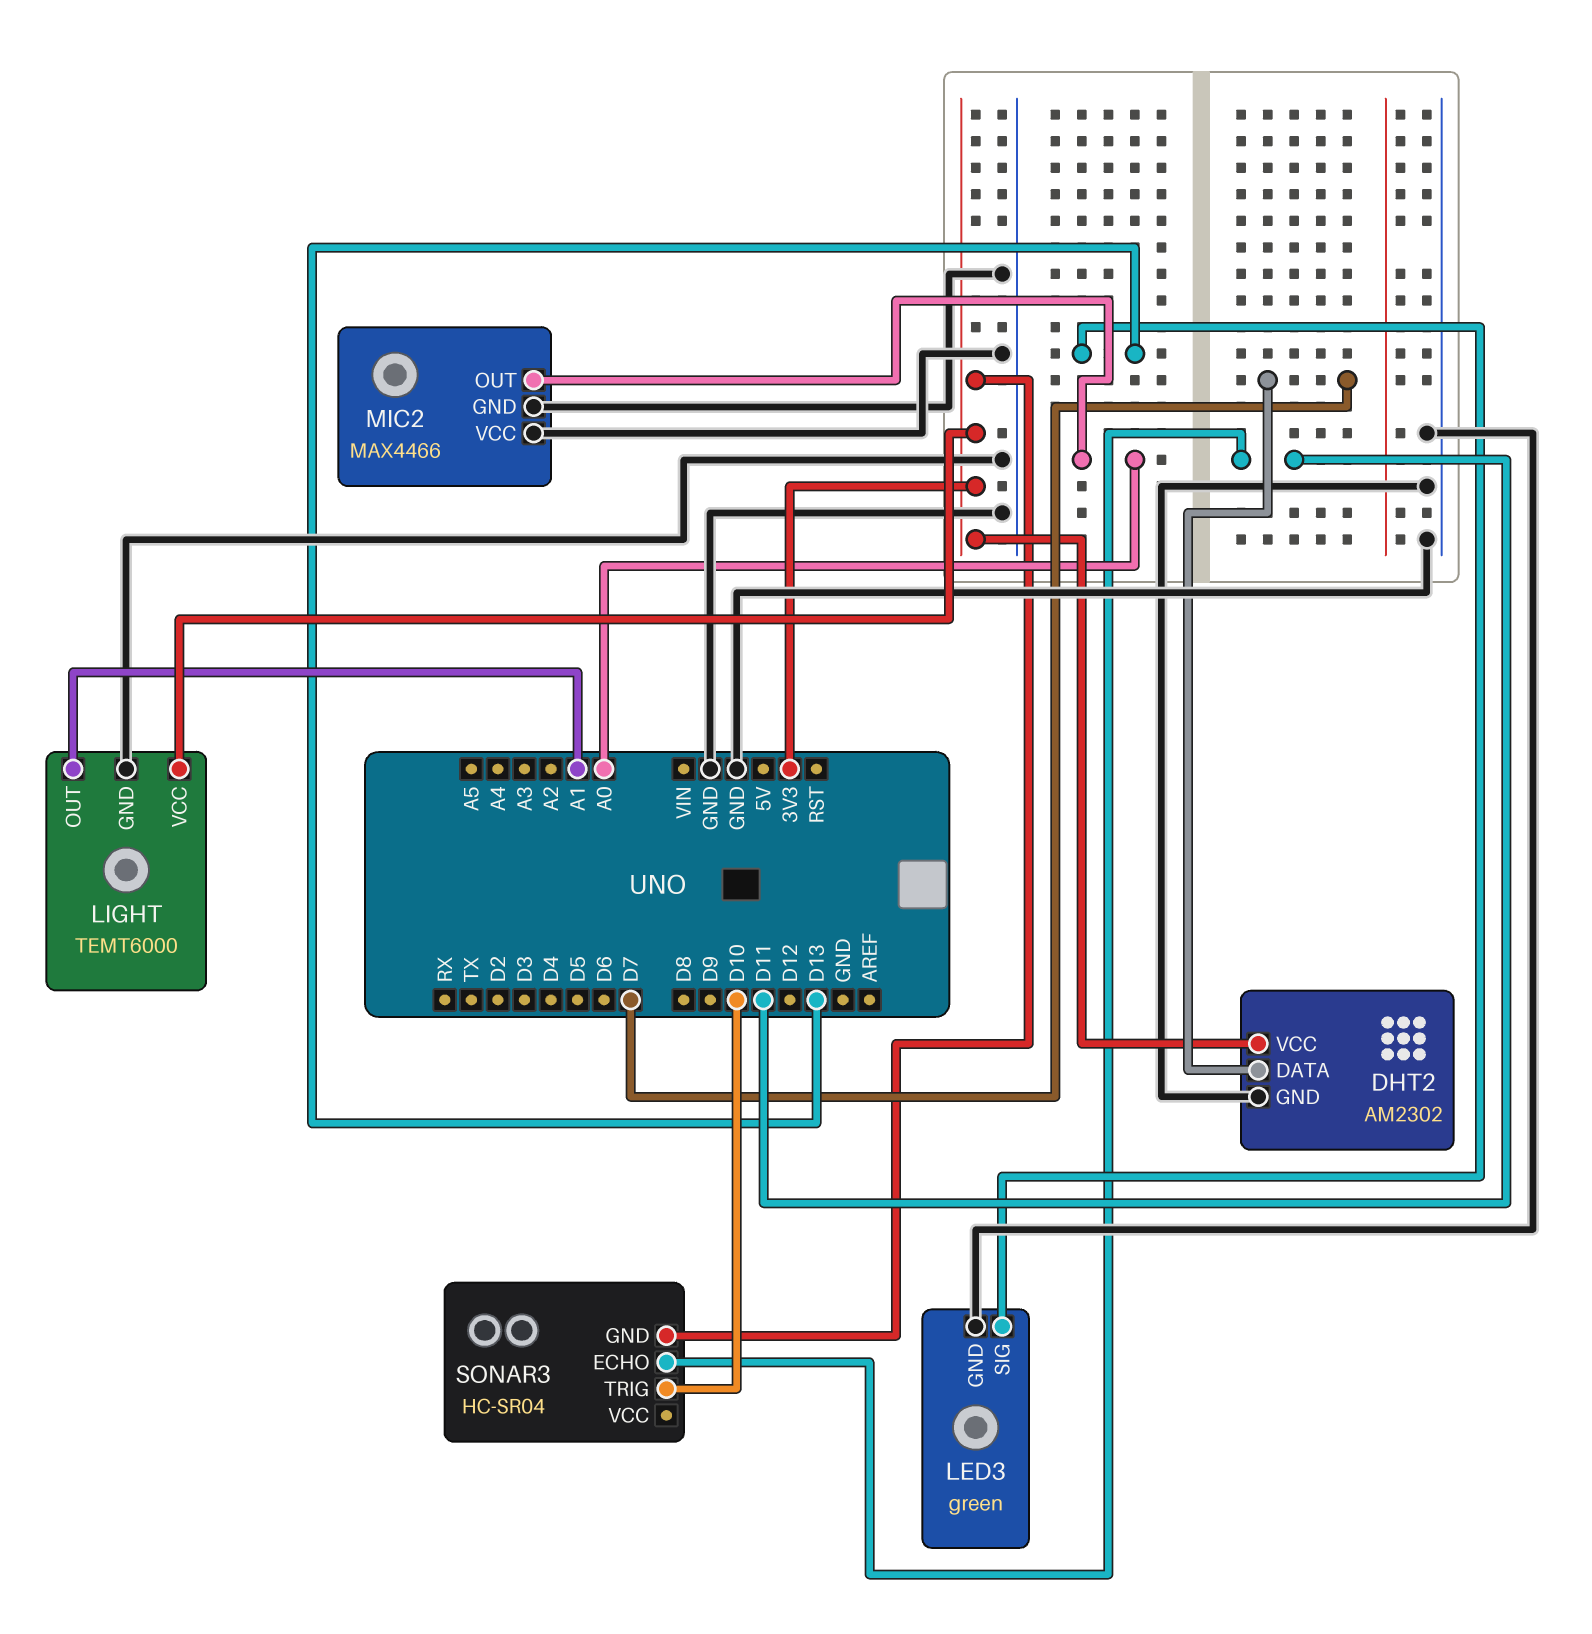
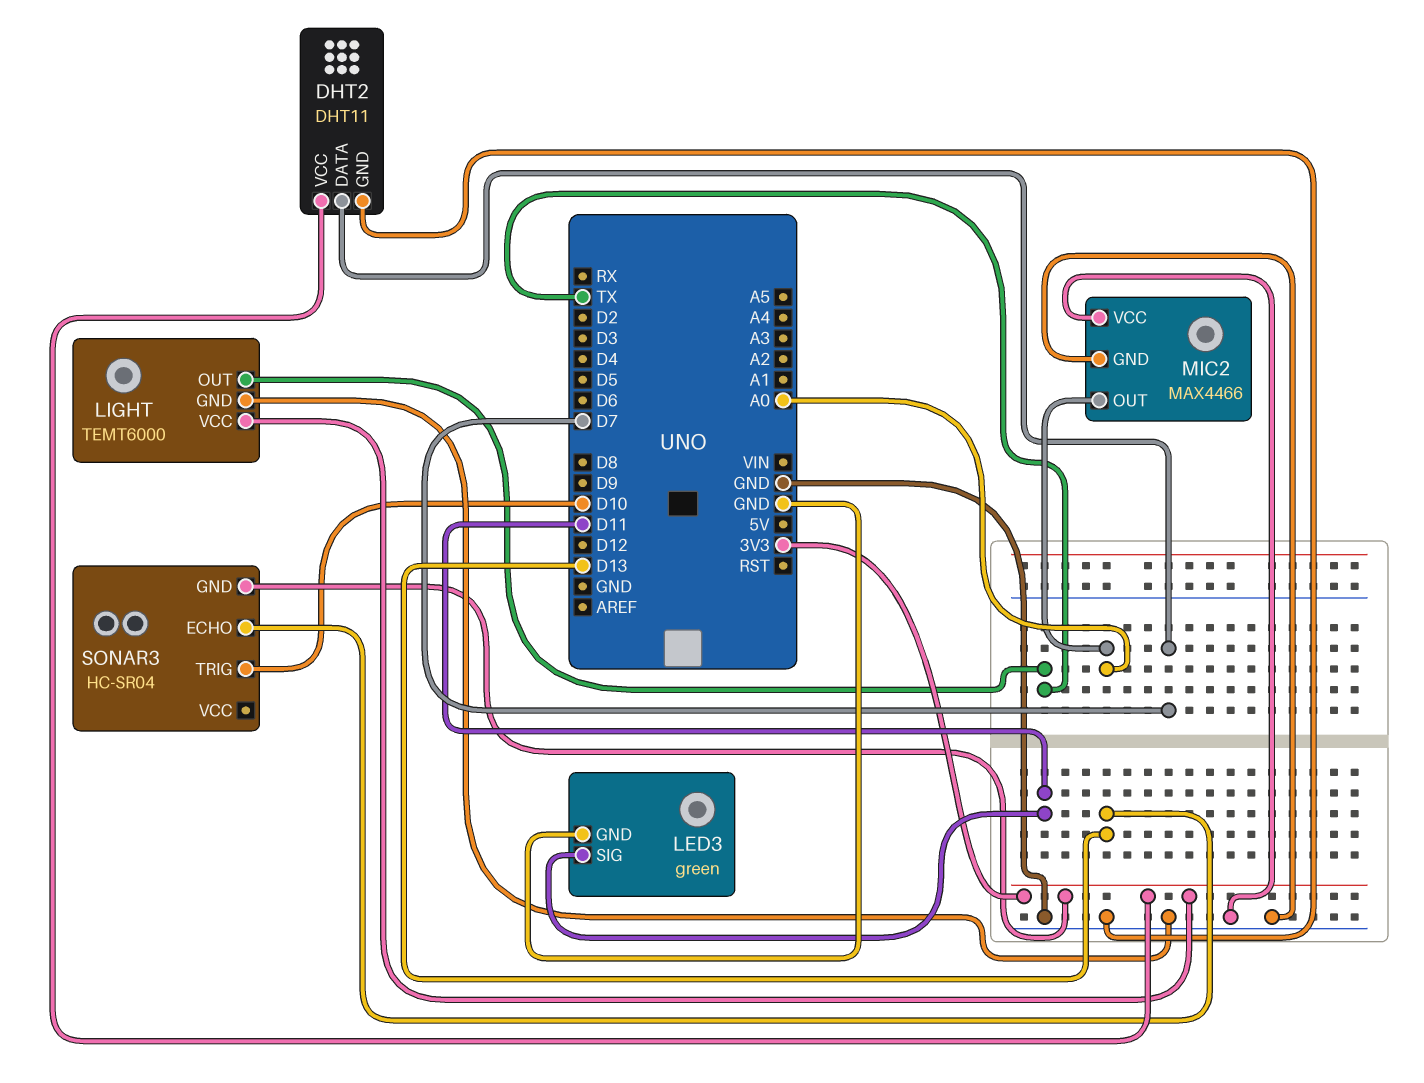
DHT2: AM2302 -> DHT11
LED3 pin SIG: D13 -> D11
LIGHT pin OUT: A1 -> TX
SONAR3 pin ECHO: D11 -> D13

